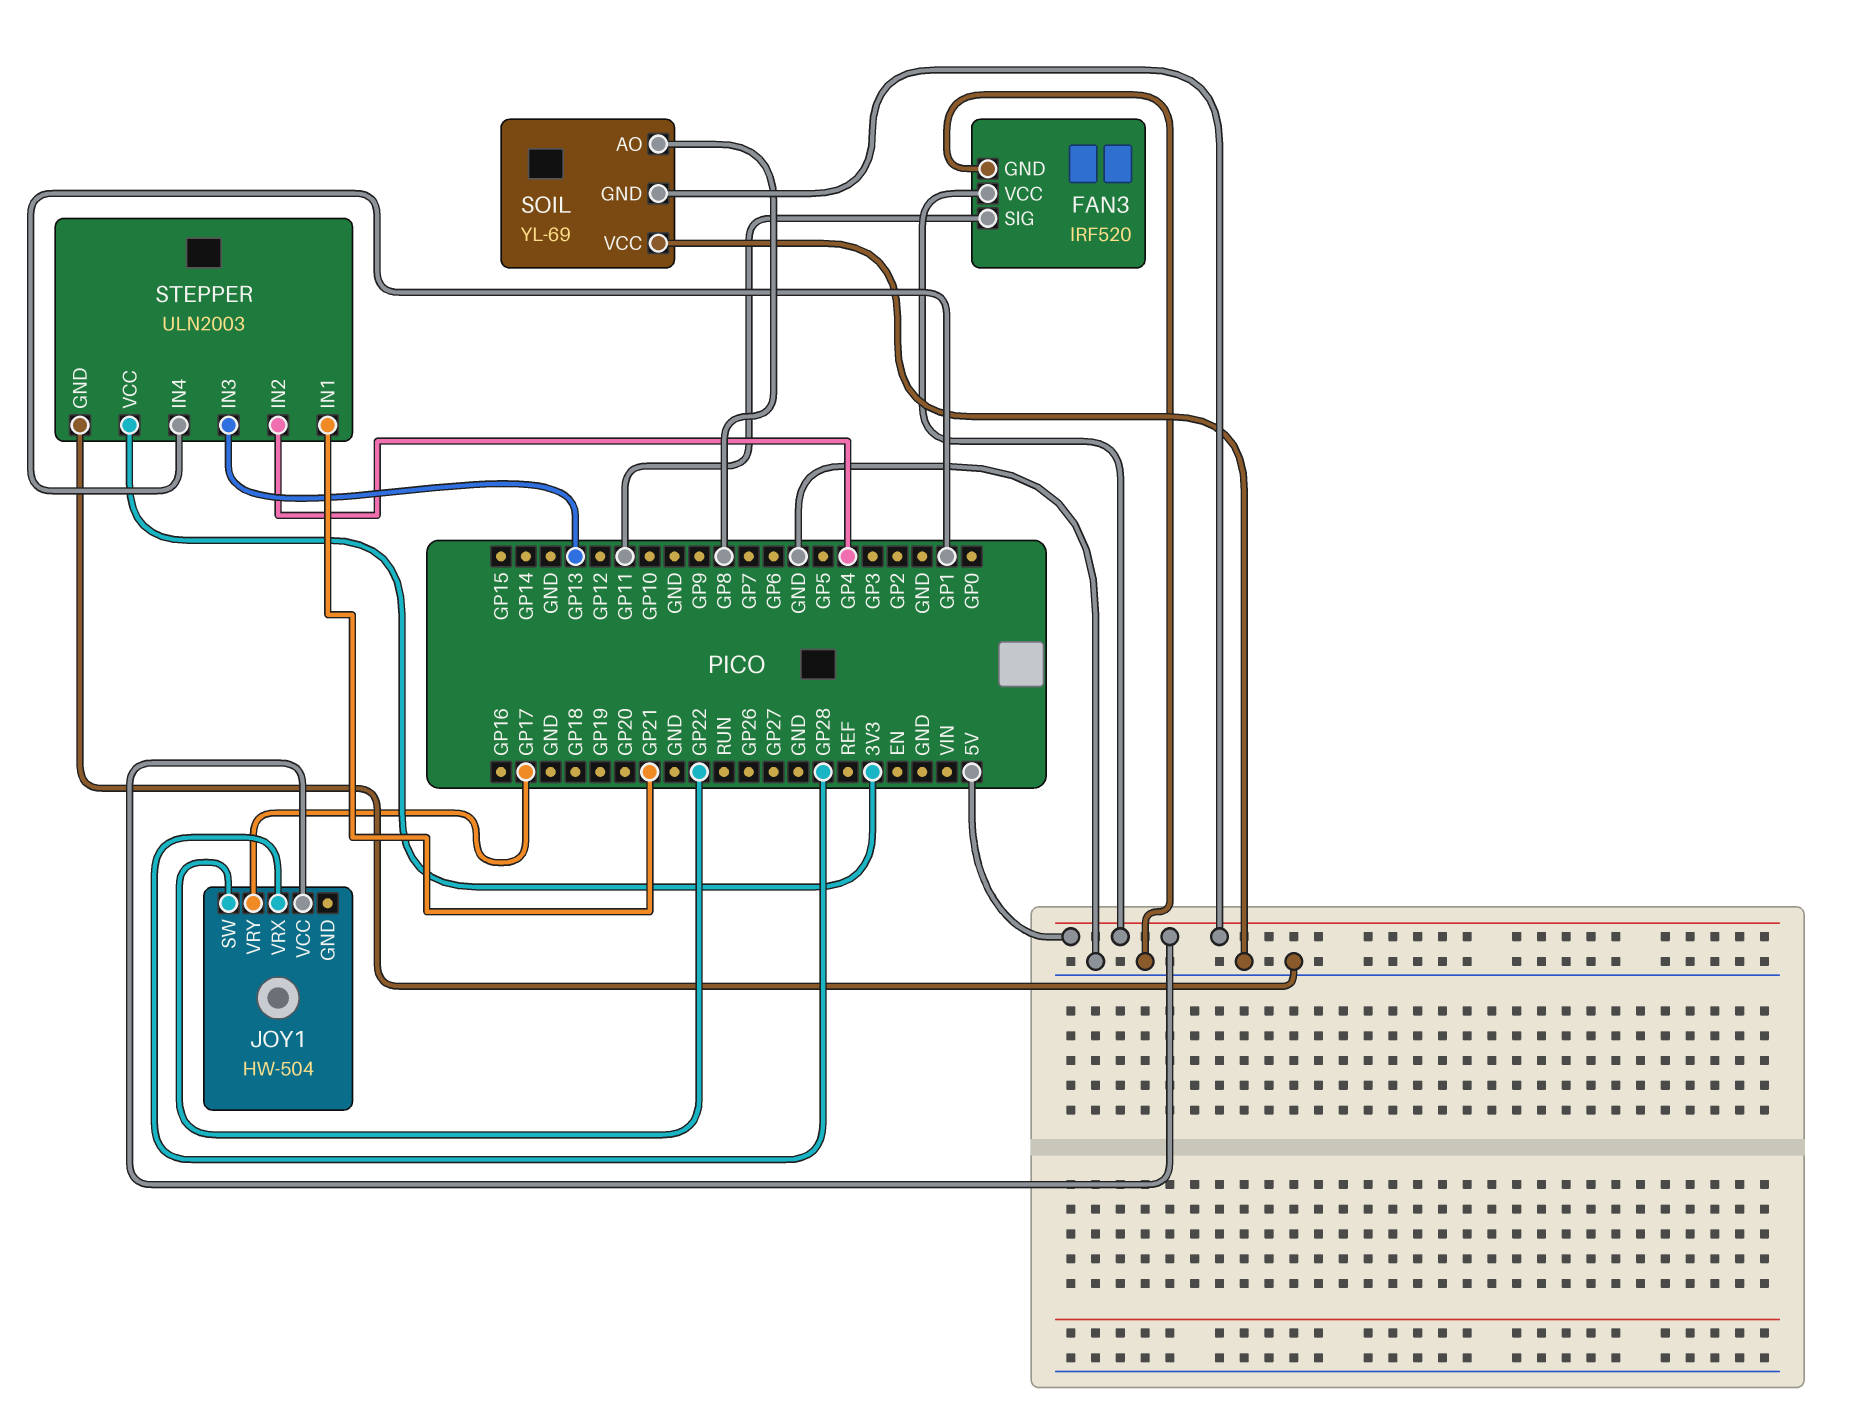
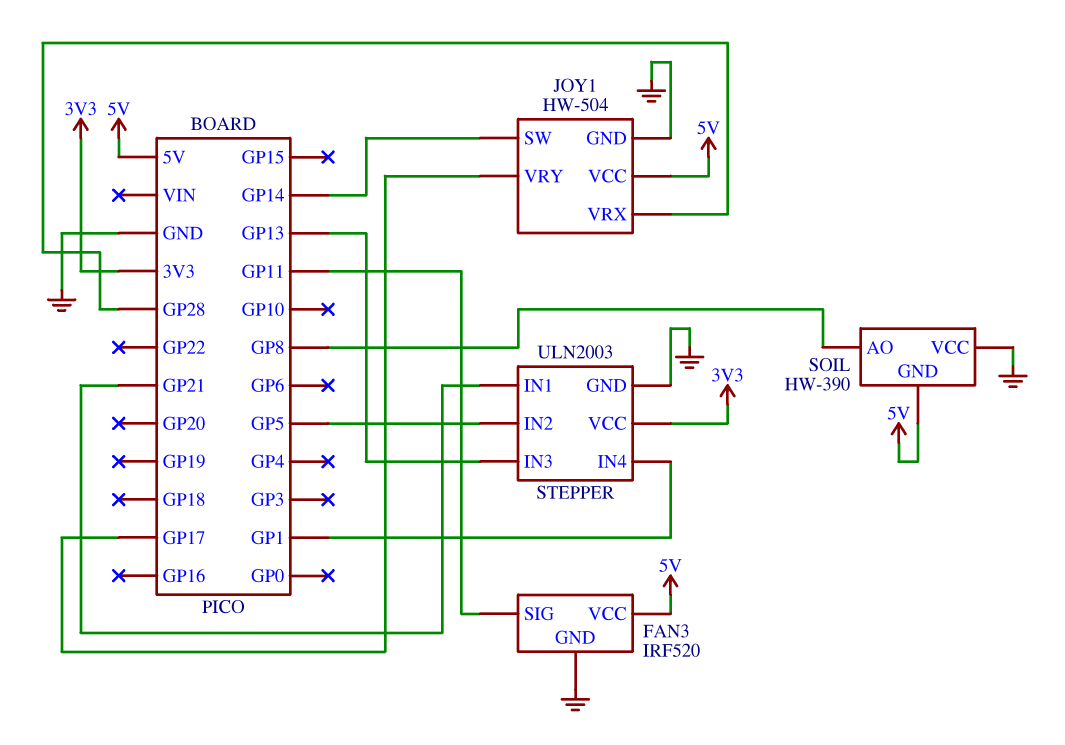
JOY1 pin GND: none -> GND
JOY1 pin SW: GP22 -> GP14
SOIL: YL-69 -> HW-390
STEPPER pin IN2: GP4 -> GP5

